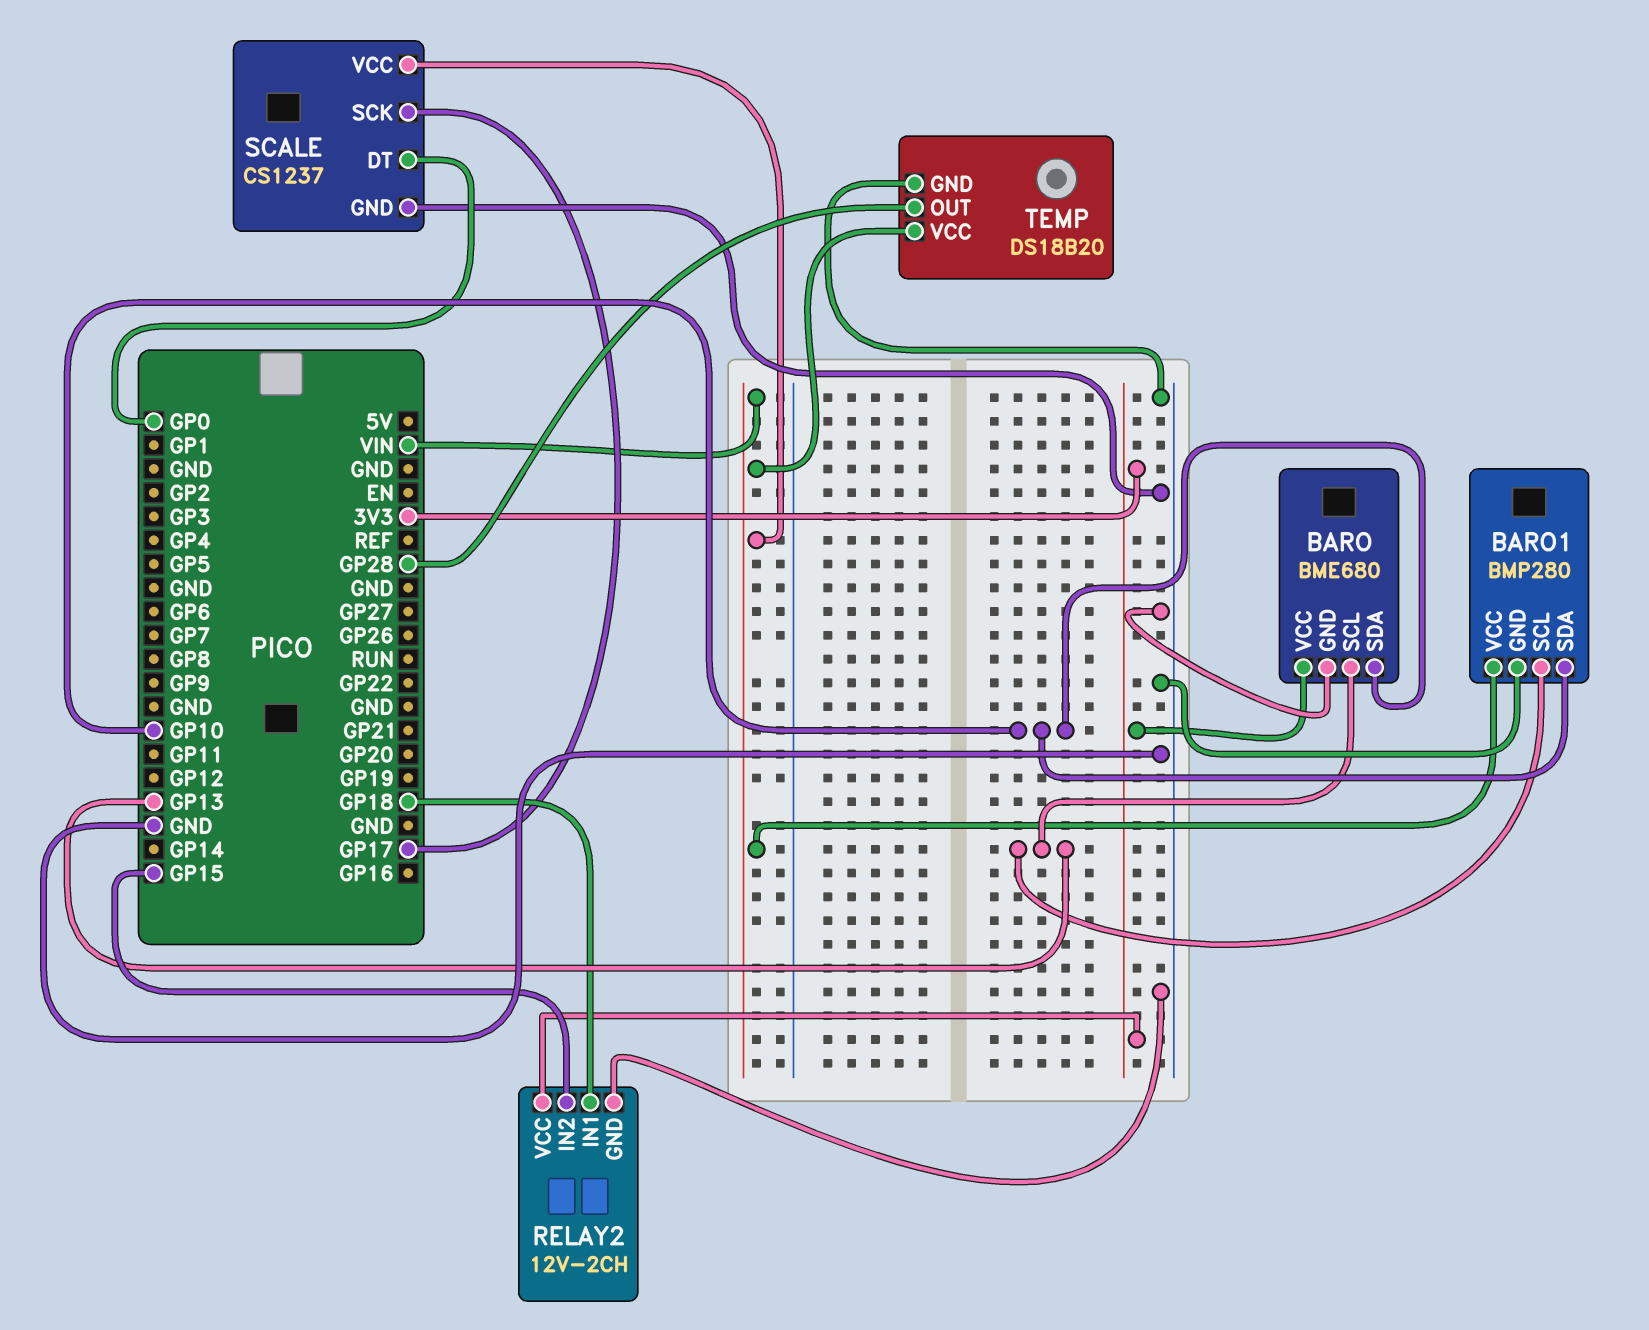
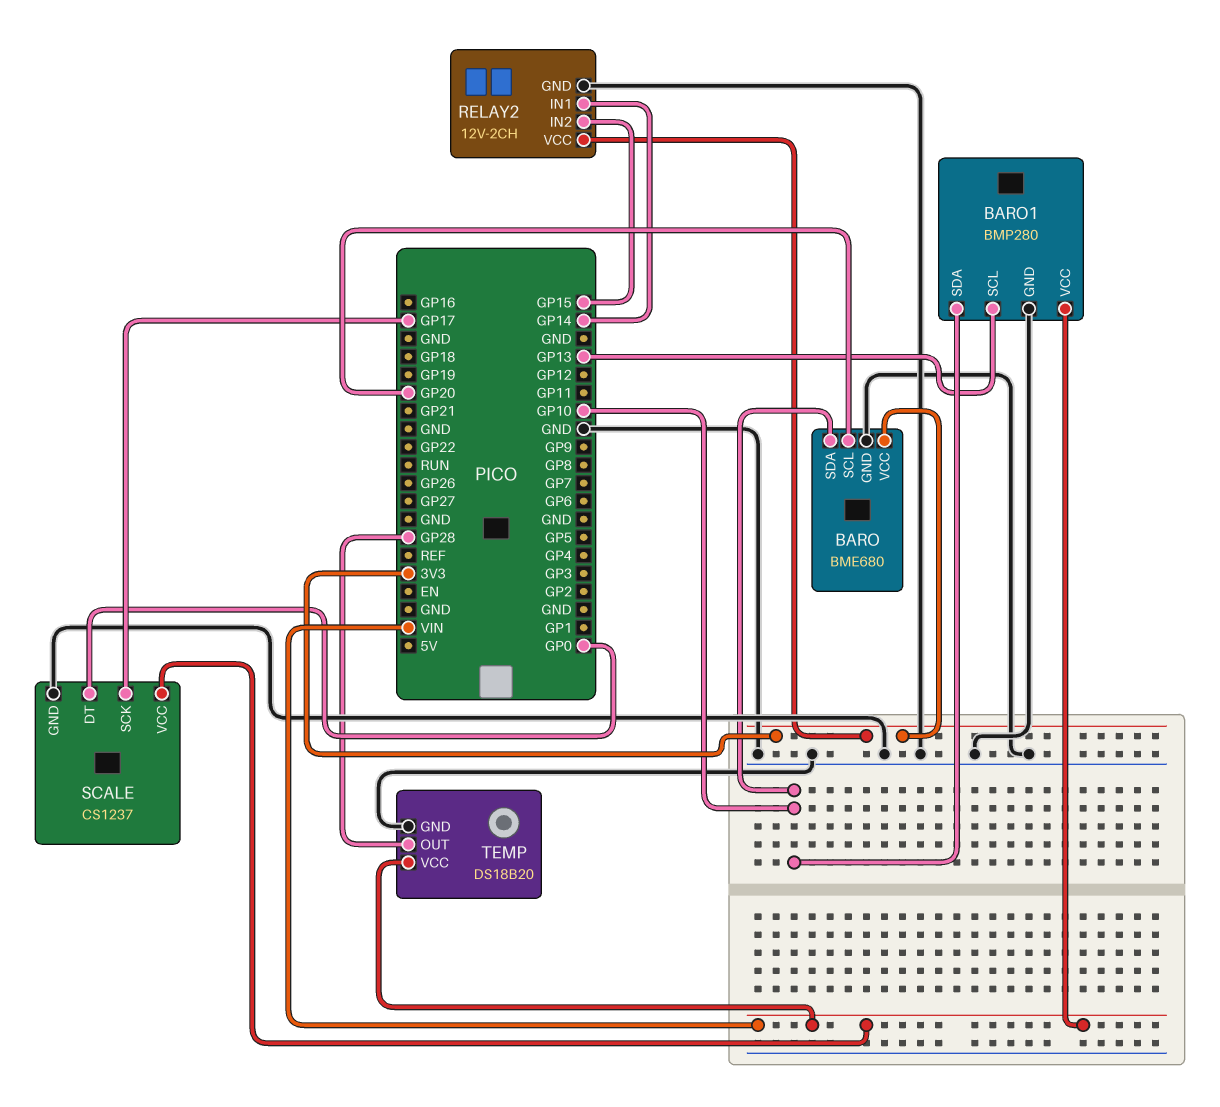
BARO pin SCL: GP13 -> GP20
RELAY2 pin IN1: GP18 -> GP14

